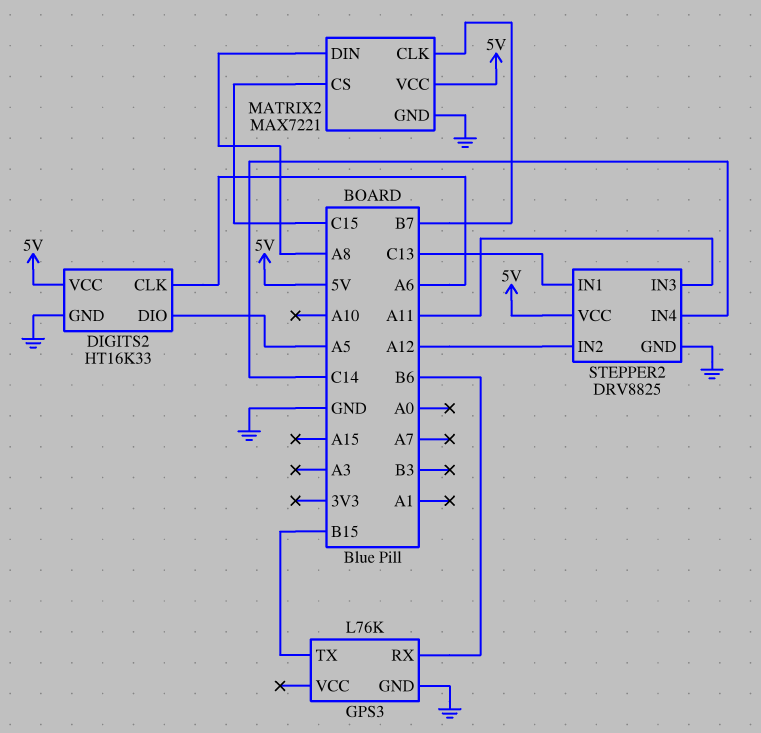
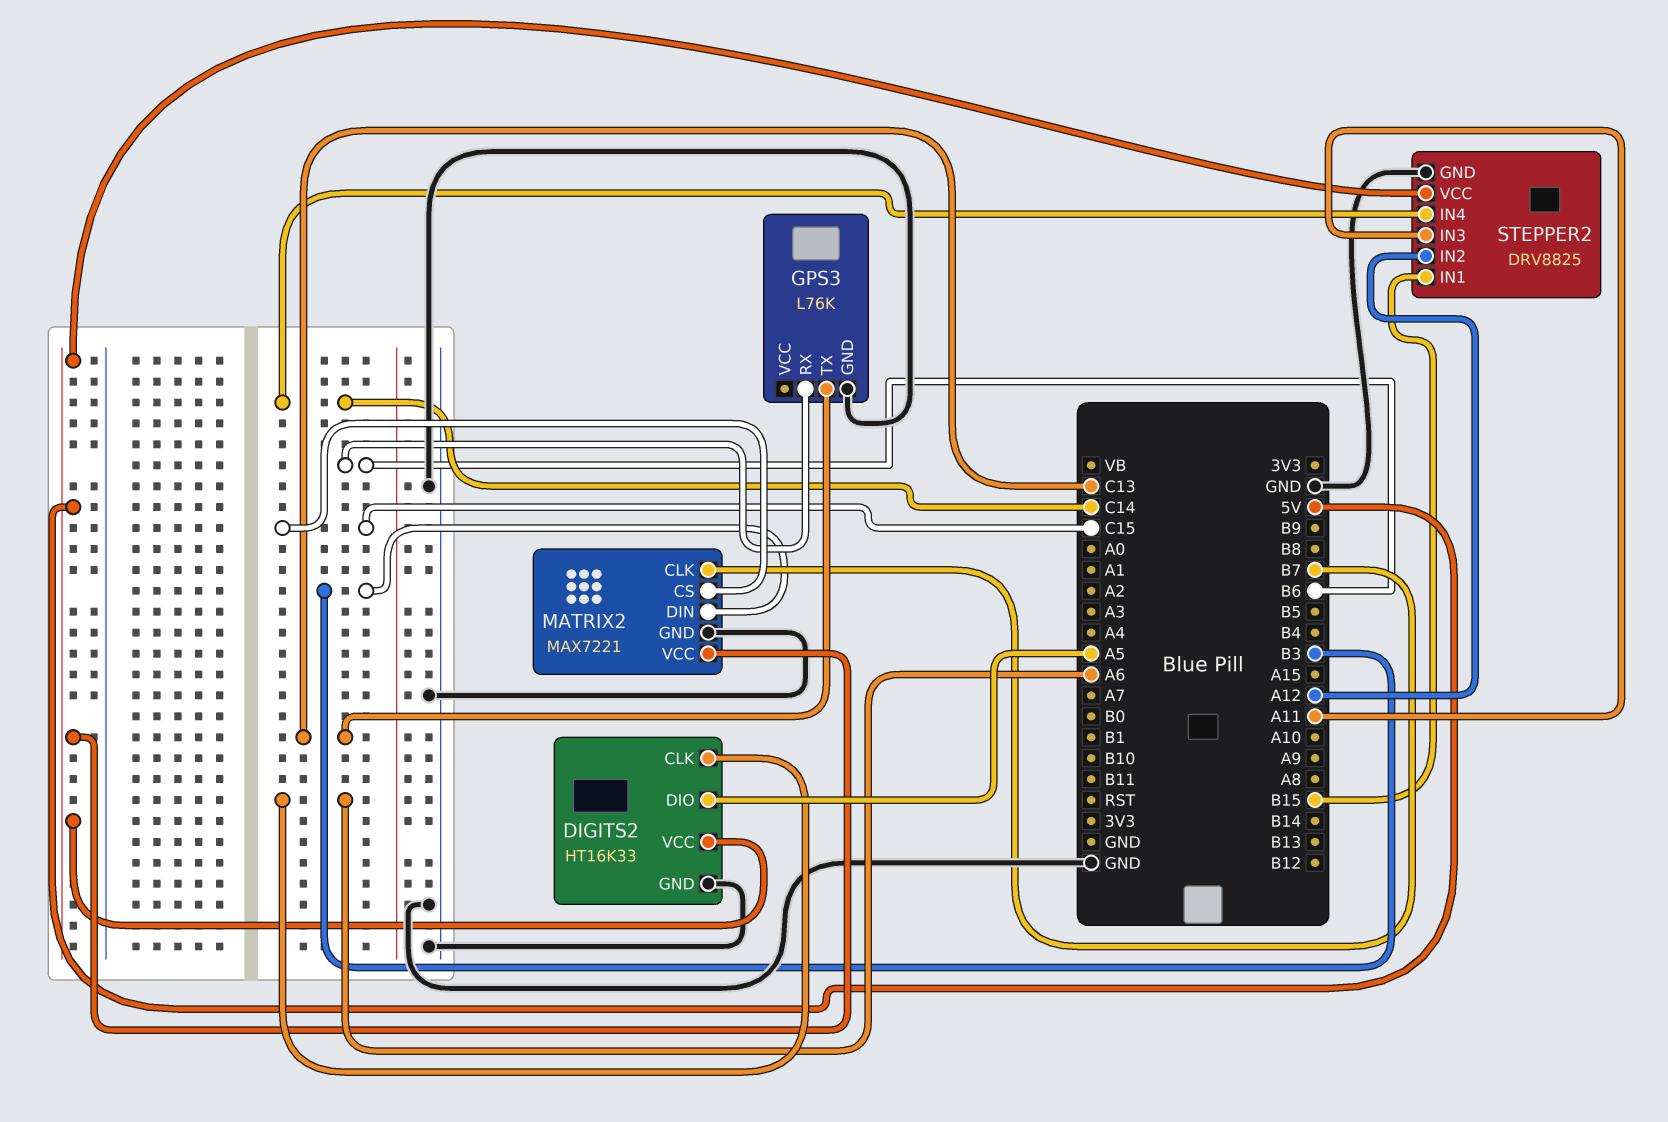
GPS3 pin TX: B15 -> C13
MATRIX2 pin DIN: A8 -> B3
STEPPER2 pin IN1: C13 -> B15

